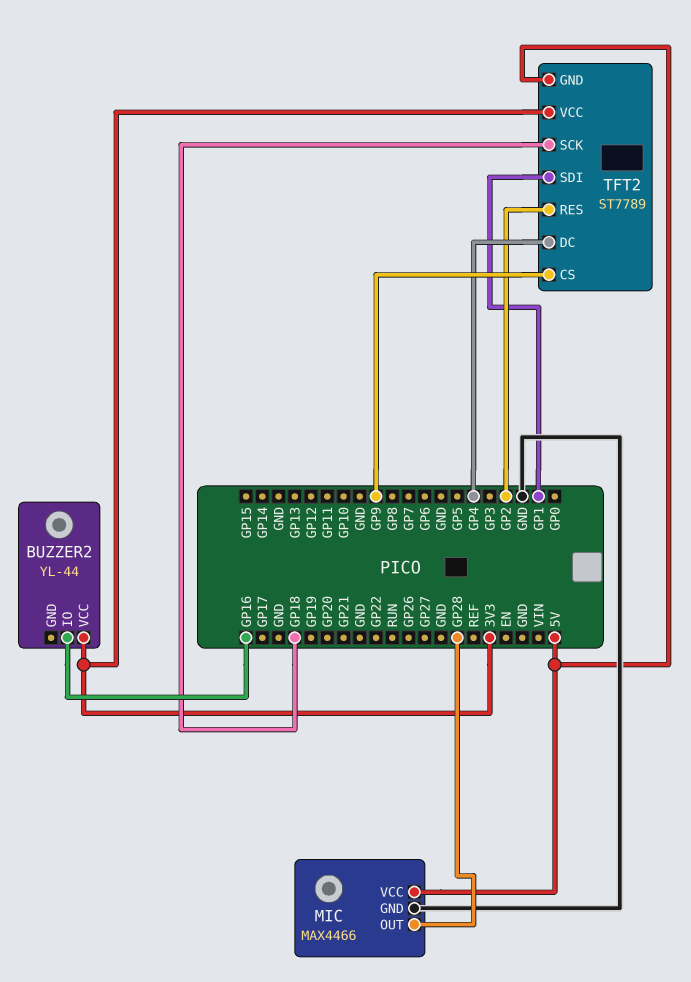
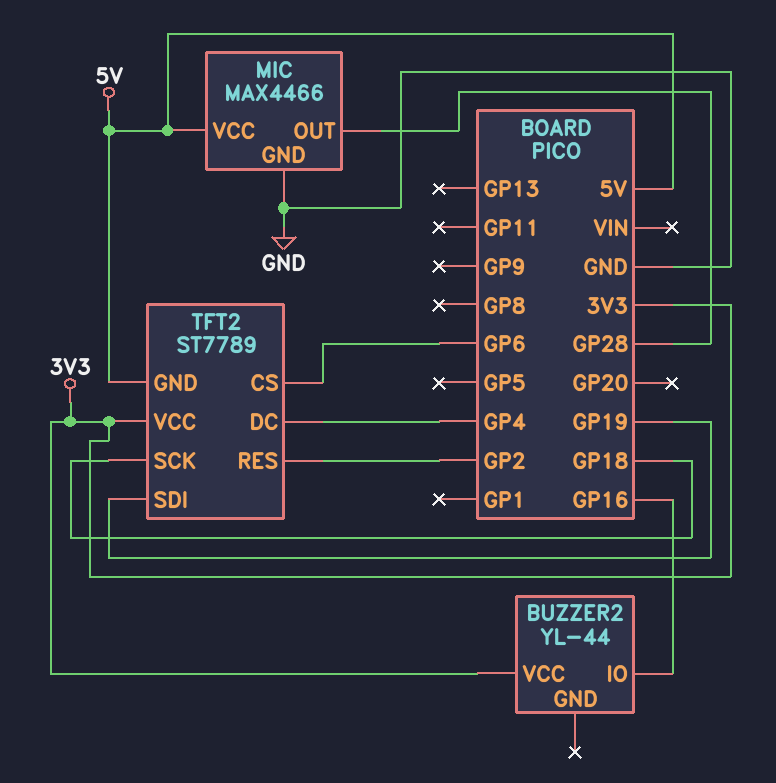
TFT2 pin CS: GP9 -> GP6
TFT2 pin SDI: GP1 -> GP19

